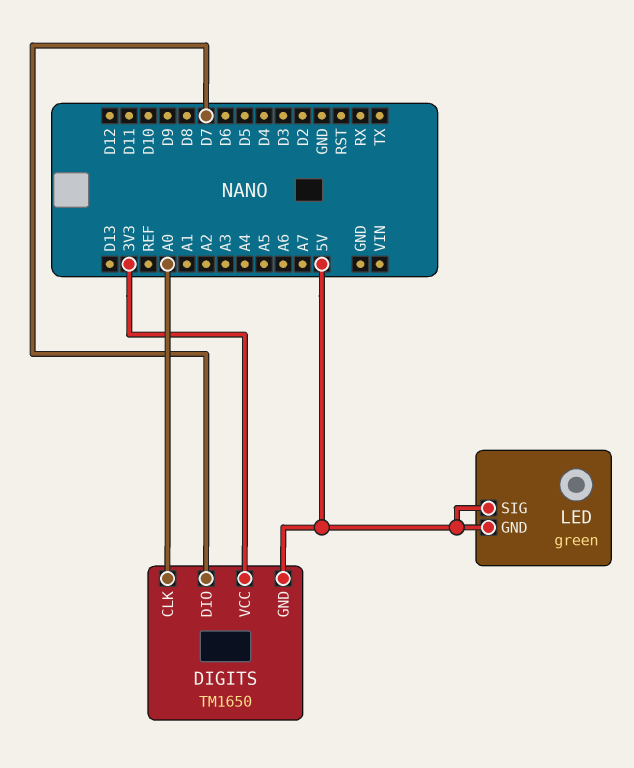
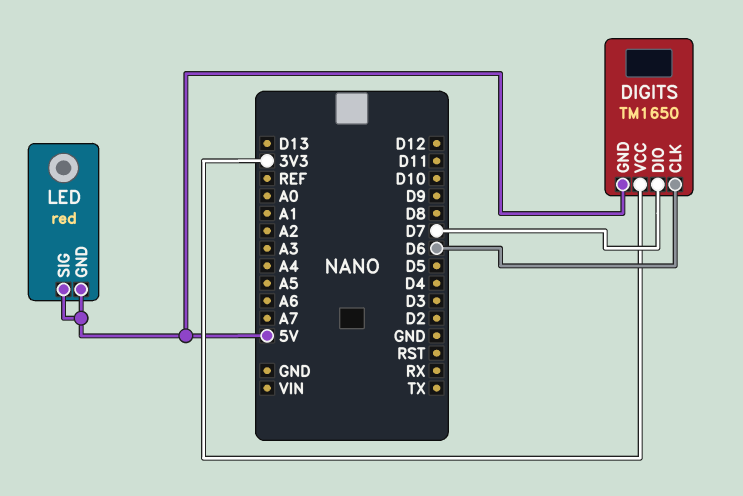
DIGITS pin CLK: A0 -> D6
LED: green -> red

